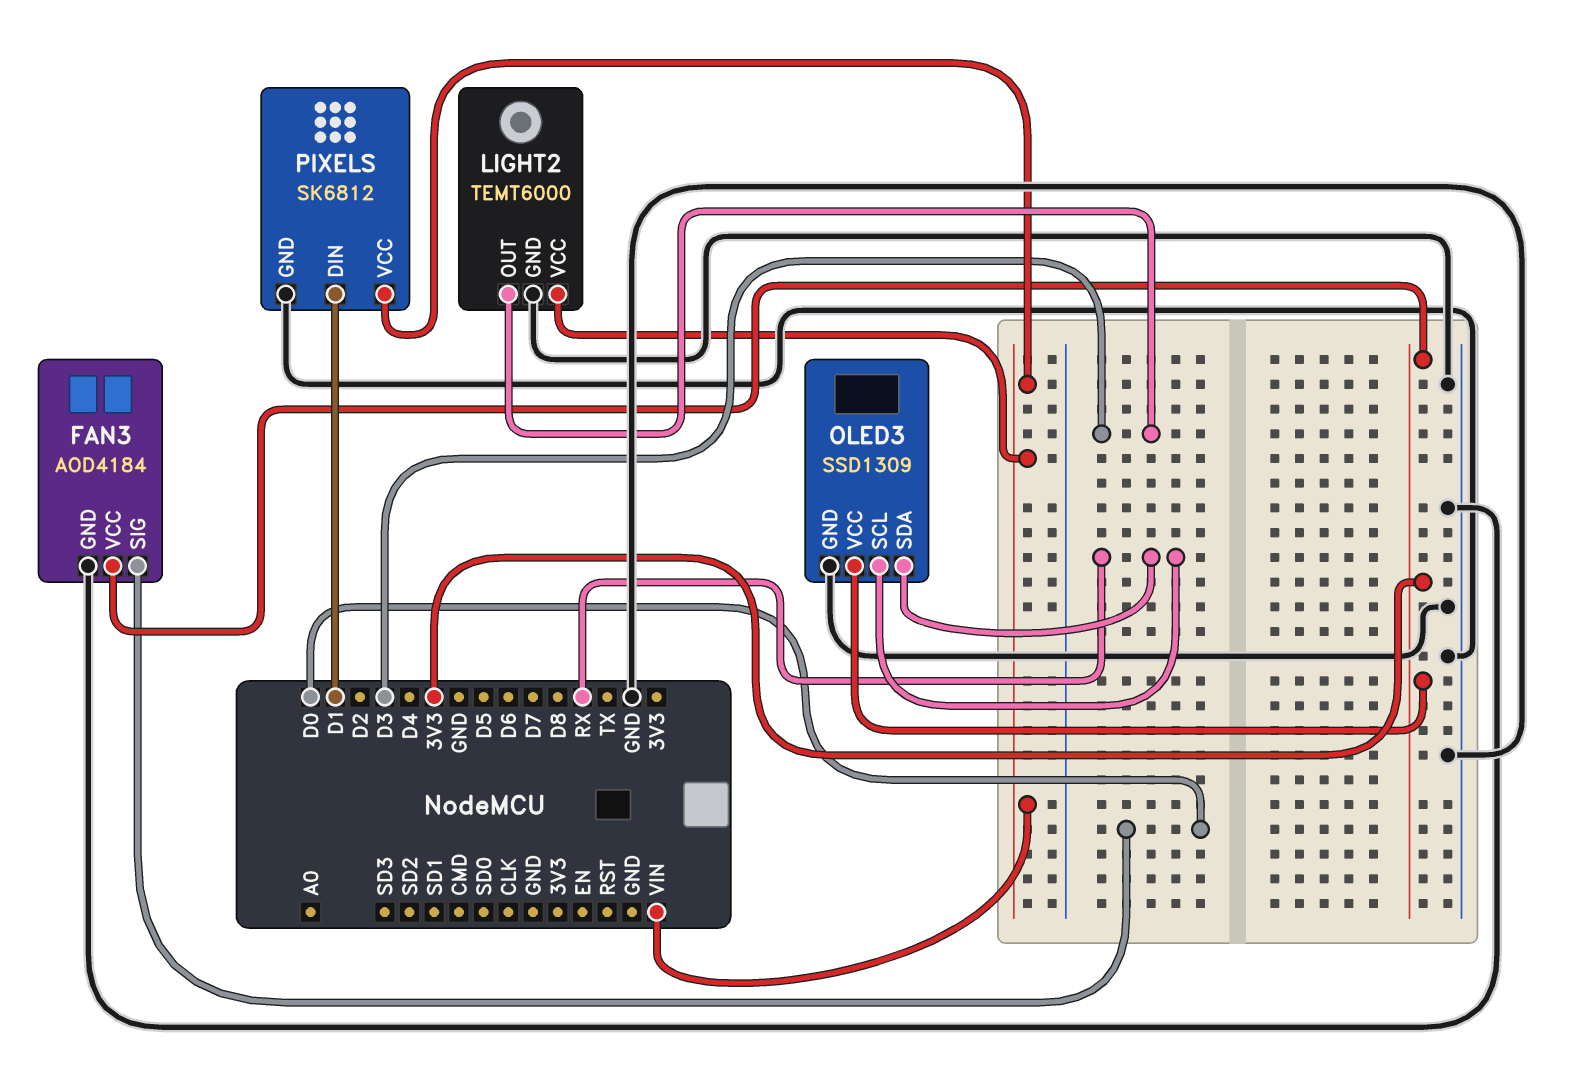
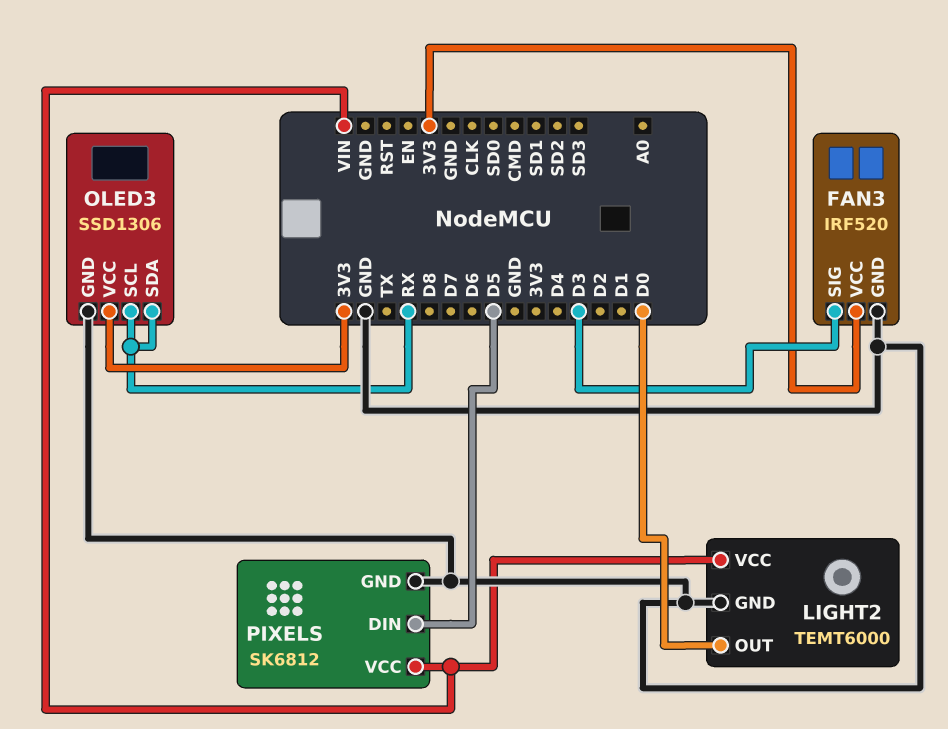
FAN3: AOD4184 -> IRF520
FAN3 pin SIG: D0 -> D3
LIGHT2 pin OUT: D3 -> D0
OLED3: SSD1309 -> SSD1306
PIXELS pin DIN: D1 -> D5

